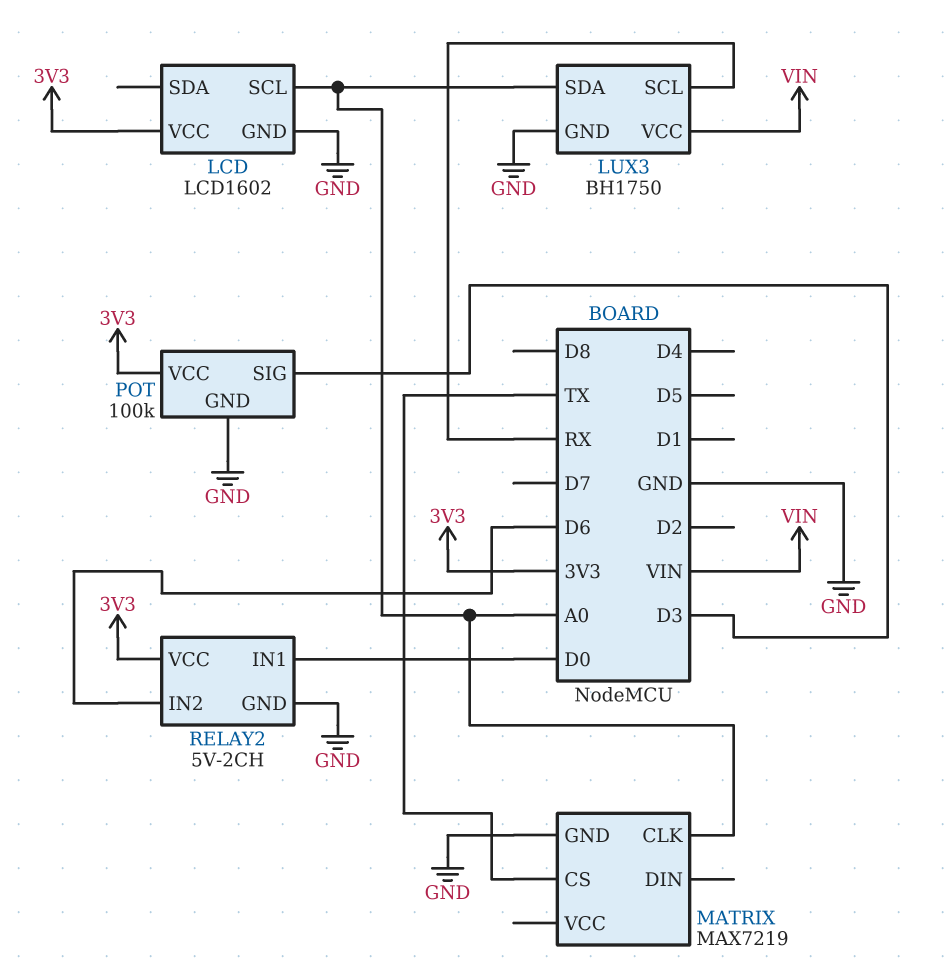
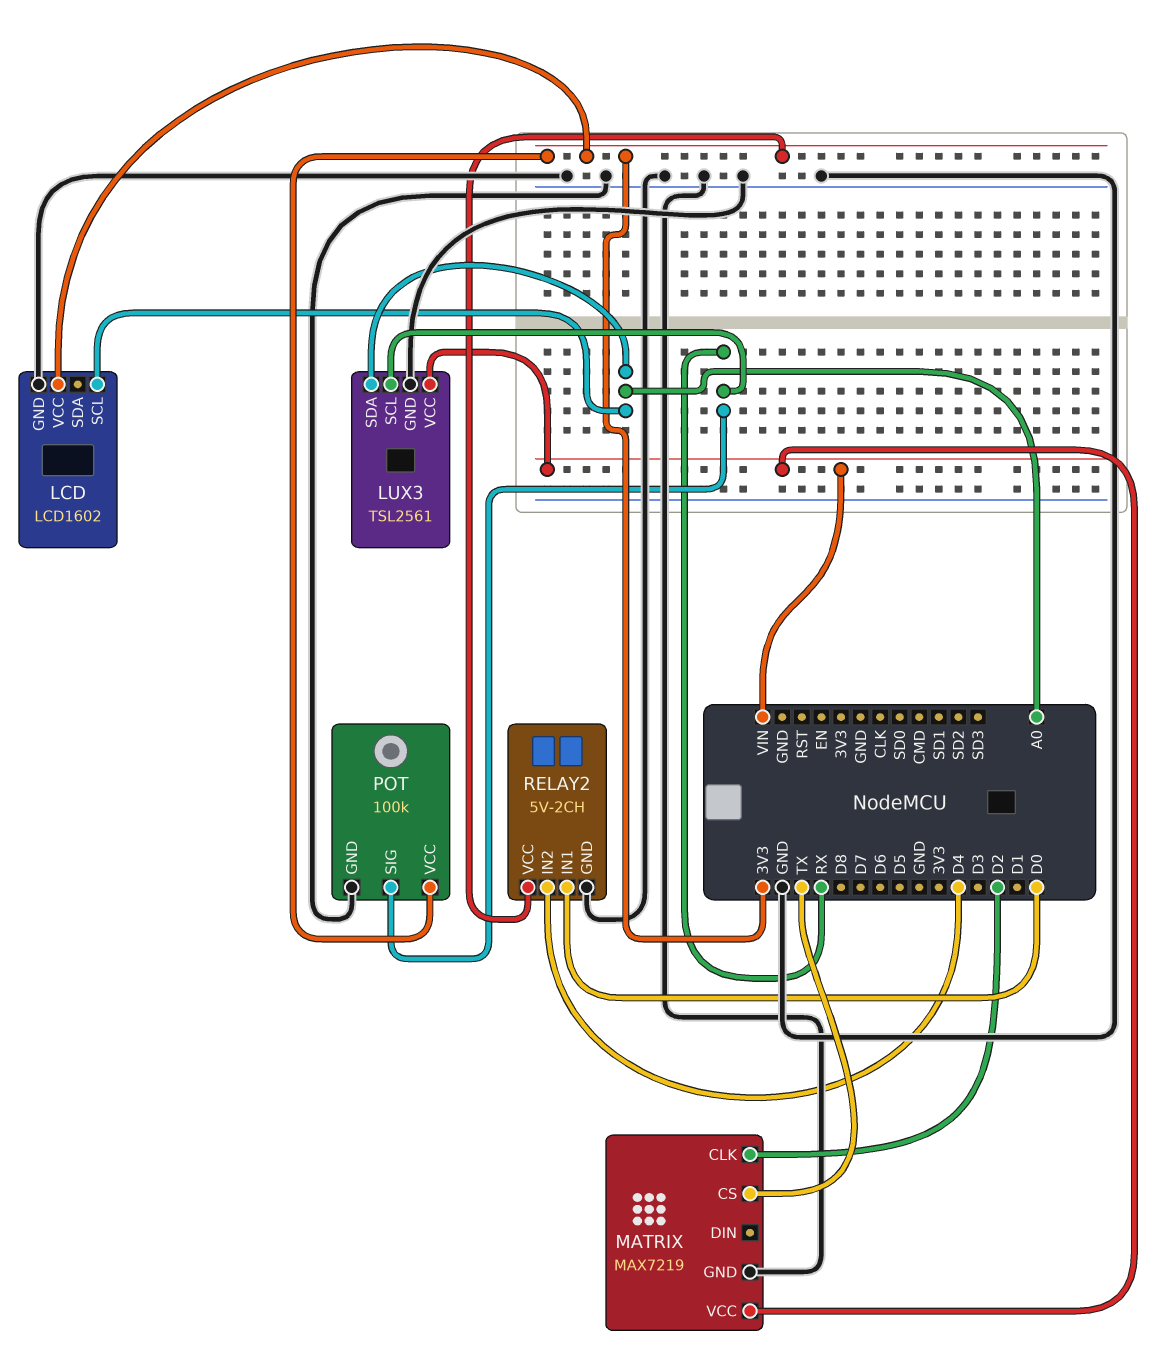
LUX3: BH1750 -> TSL2561
MATRIX pin CLK: A0 -> D2
MATRIX pin VCC: none -> VIN
POT pin SIG: D3 -> RX
RELAY2 pin IN2: D6 -> D4

